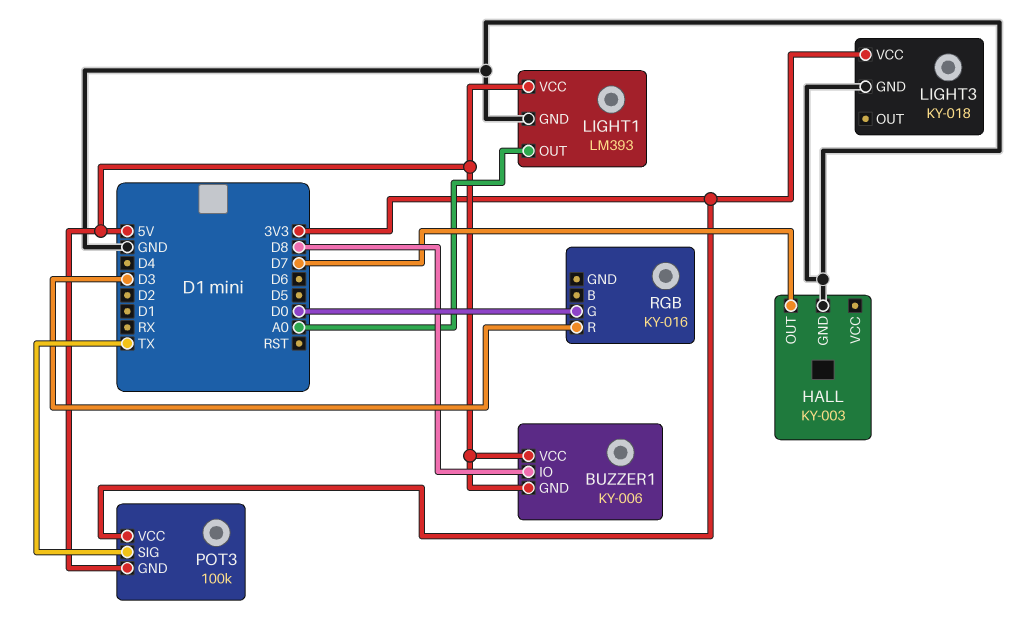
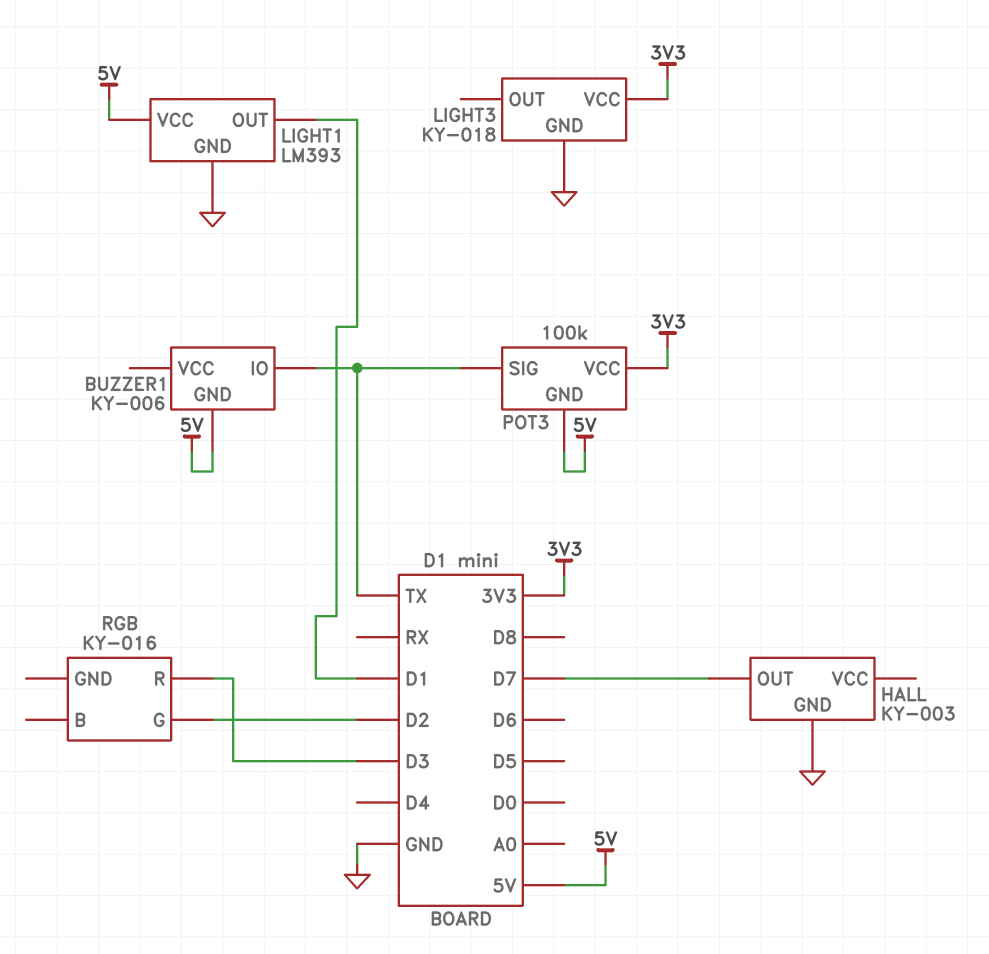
BUZZER1 pin IO: D8 -> TX
BUZZER1 pin VCC: 5V -> none
LIGHT1 pin OUT: A0 -> D1
RGB pin G: D0 -> D2

